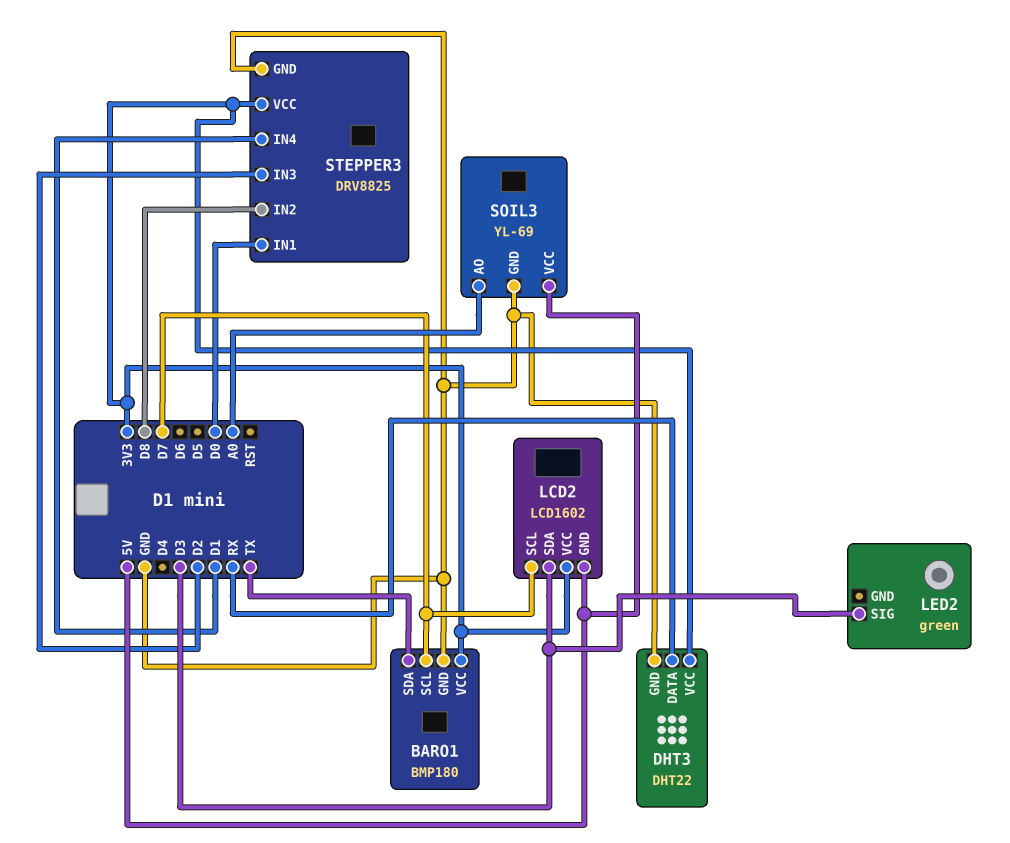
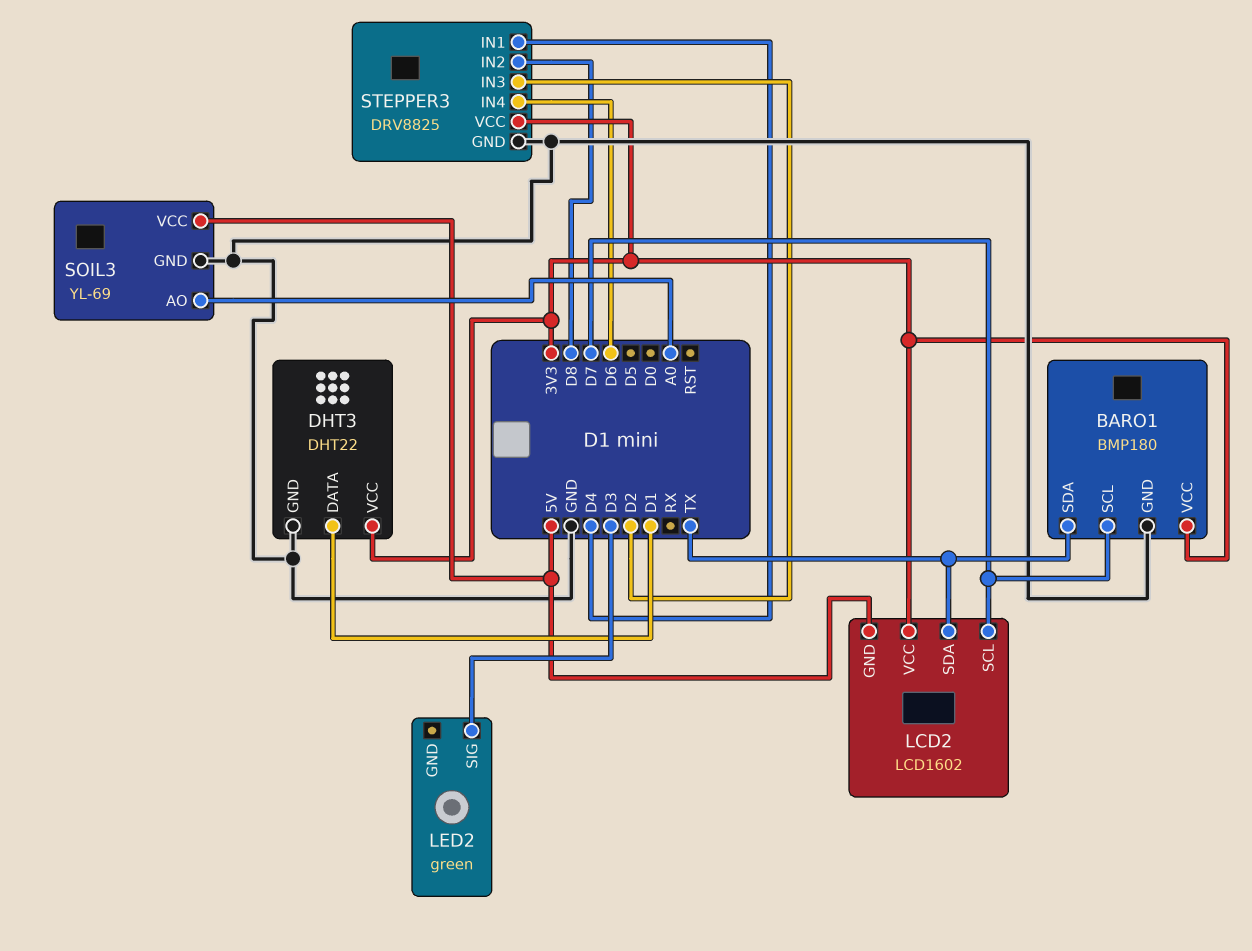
DHT3 pin DATA: RX -> D1
LCD2 pin SDA: D3 -> TX
STEPPER3 pin IN1: D0 -> D4
STEPPER3 pin IN4: D1 -> D6

